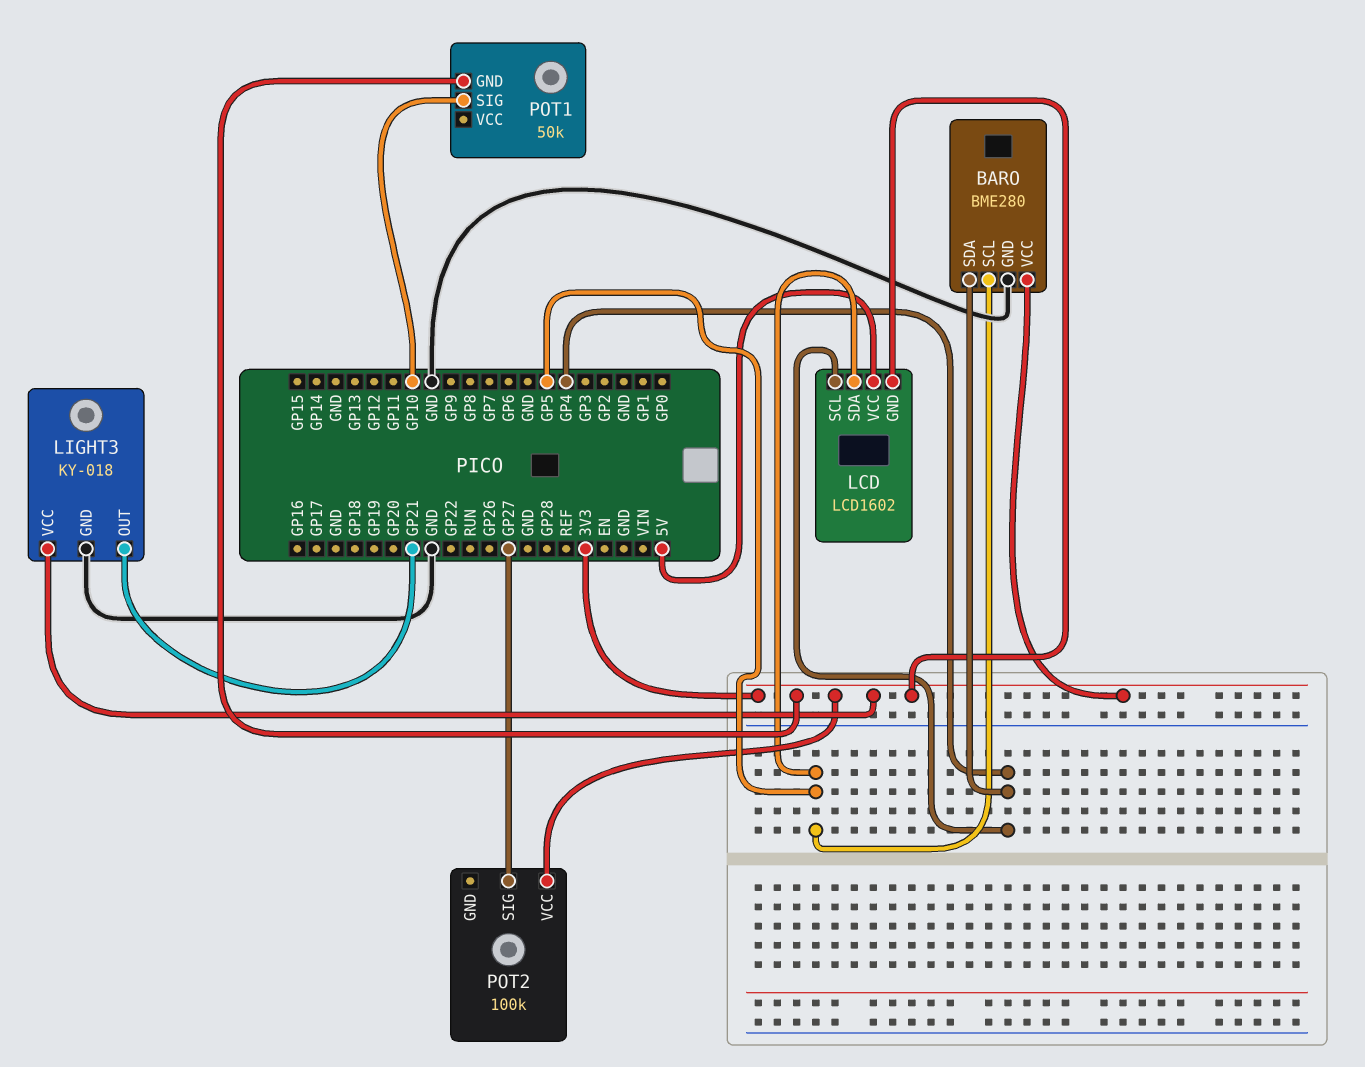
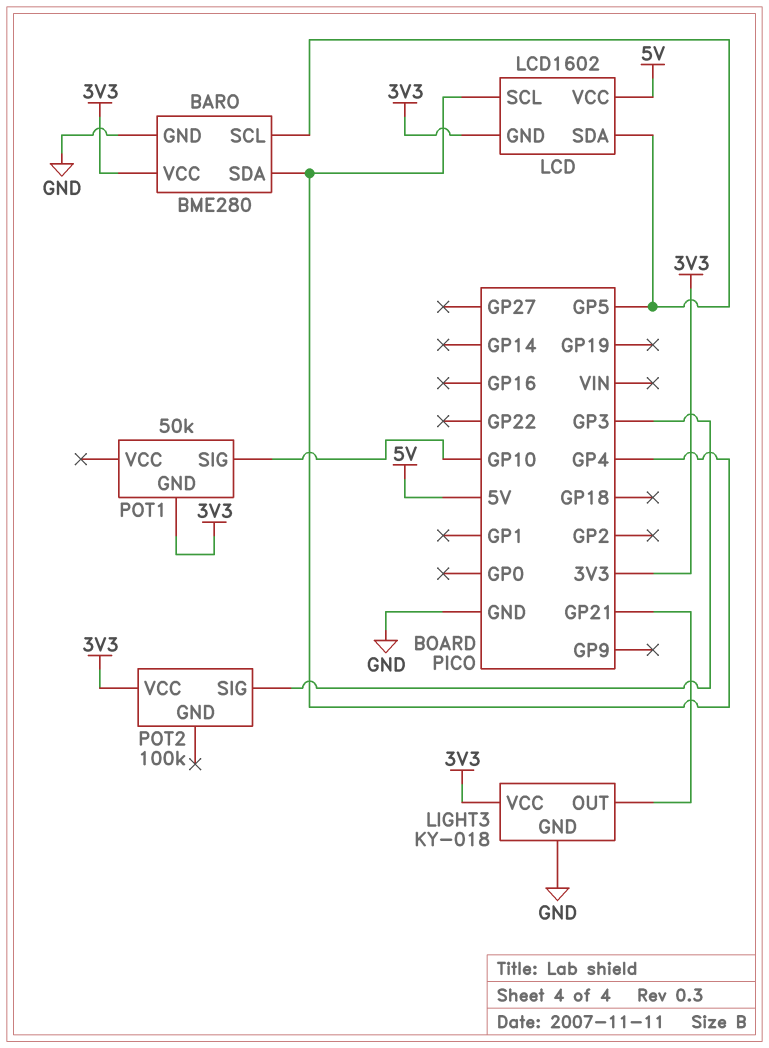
POT2 pin SIG: GP27 -> GP3

